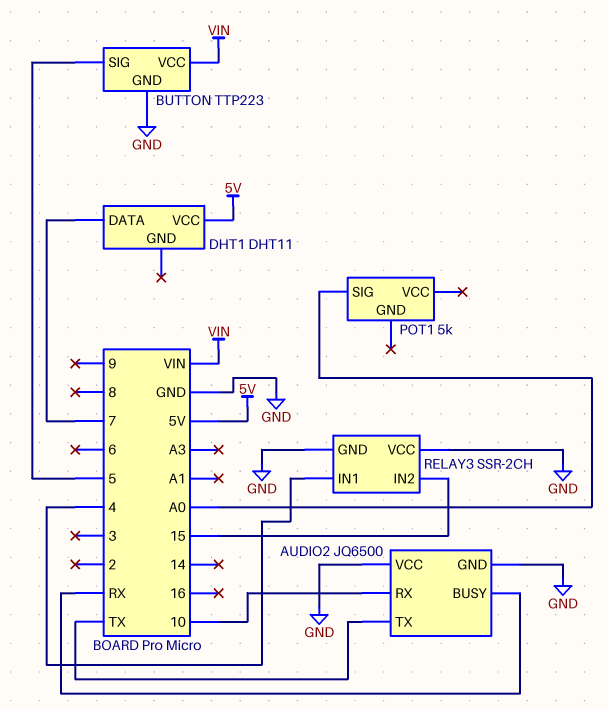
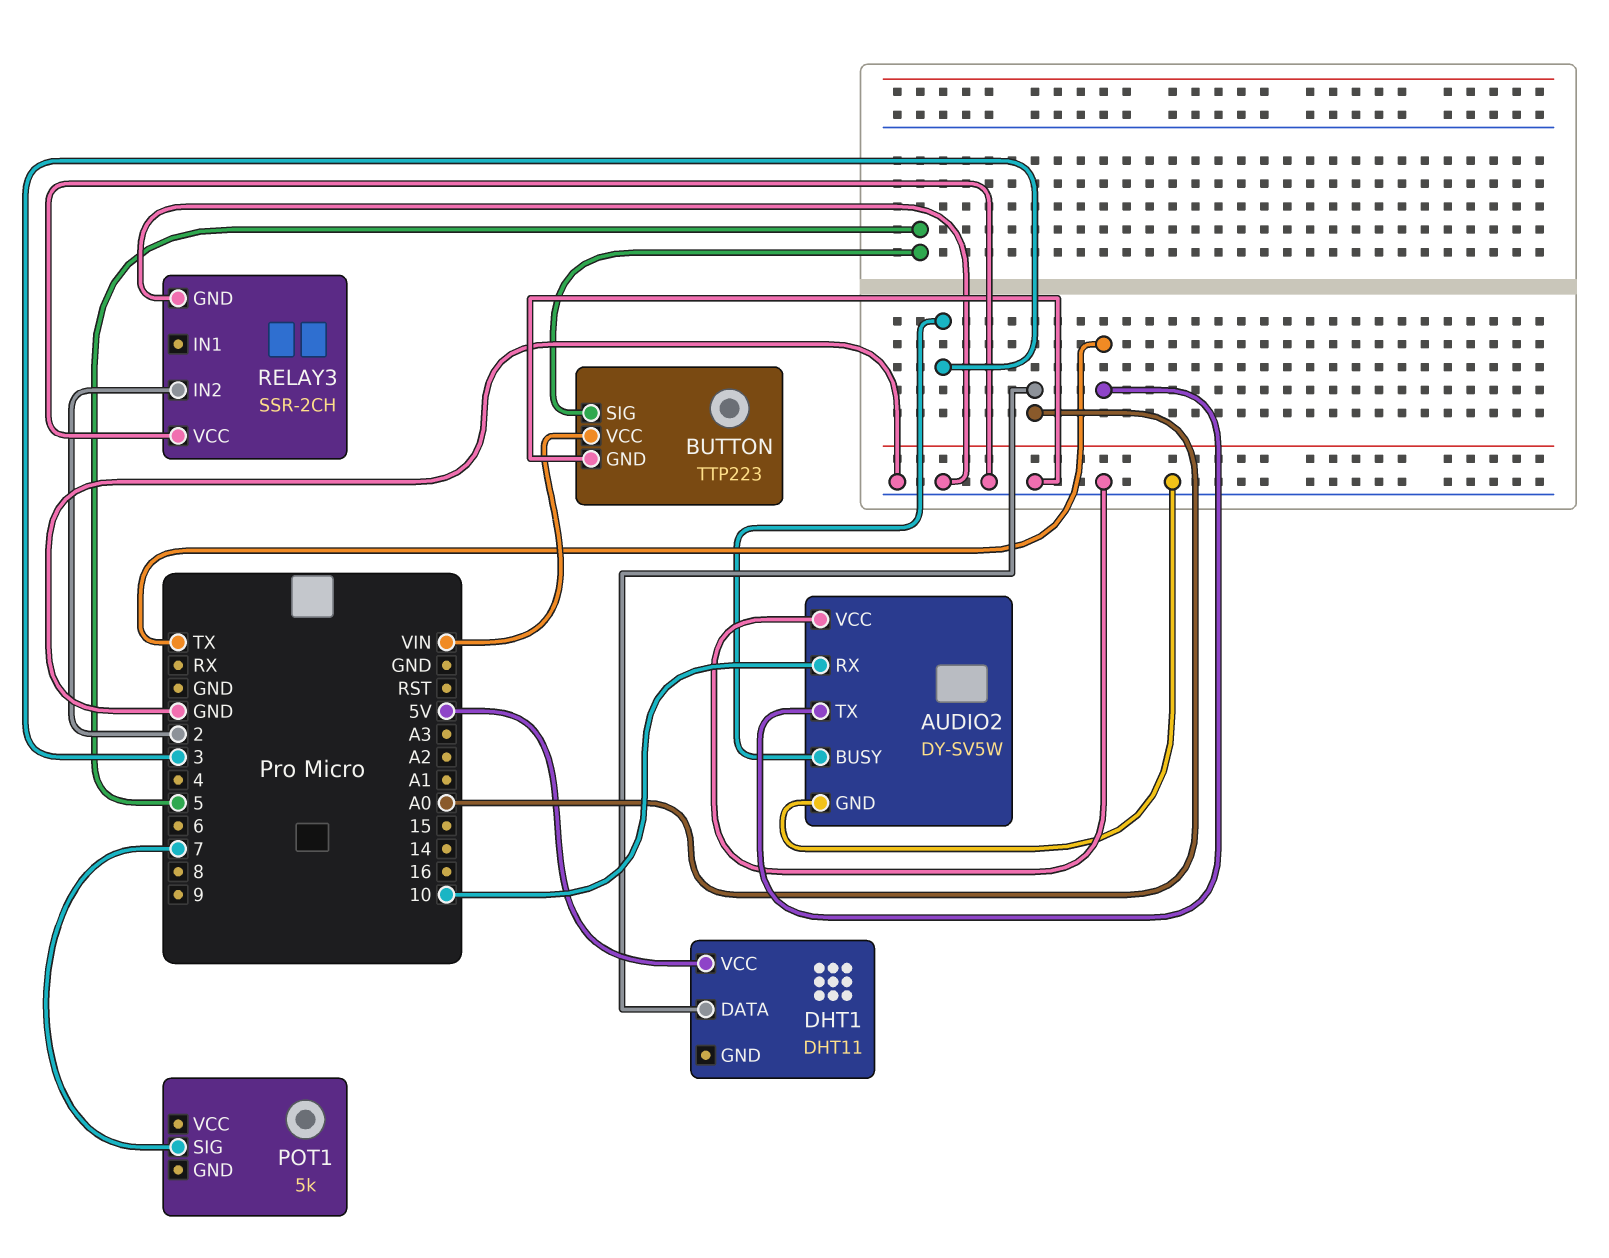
AUDIO2: JQ6500 -> DY-SV5W
AUDIO2 pin BUSY: RX -> 3
DHT1 pin DATA: 7 -> A0
POT1 pin SIG: A0 -> 7
RELAY3 pin IN1: 4 -> none
RELAY3 pin IN2: 15 -> 2

